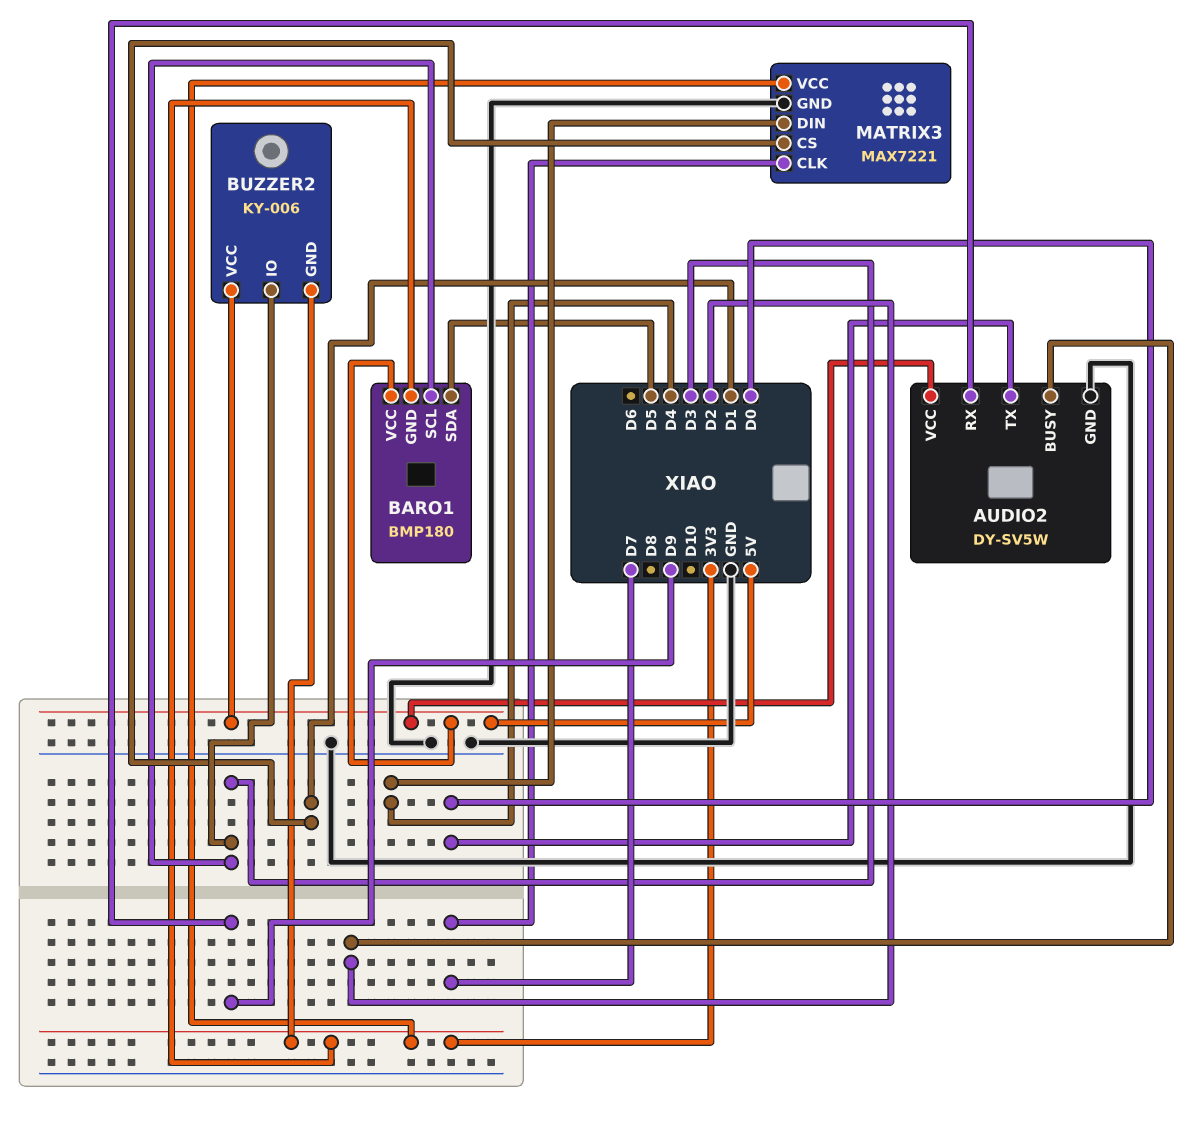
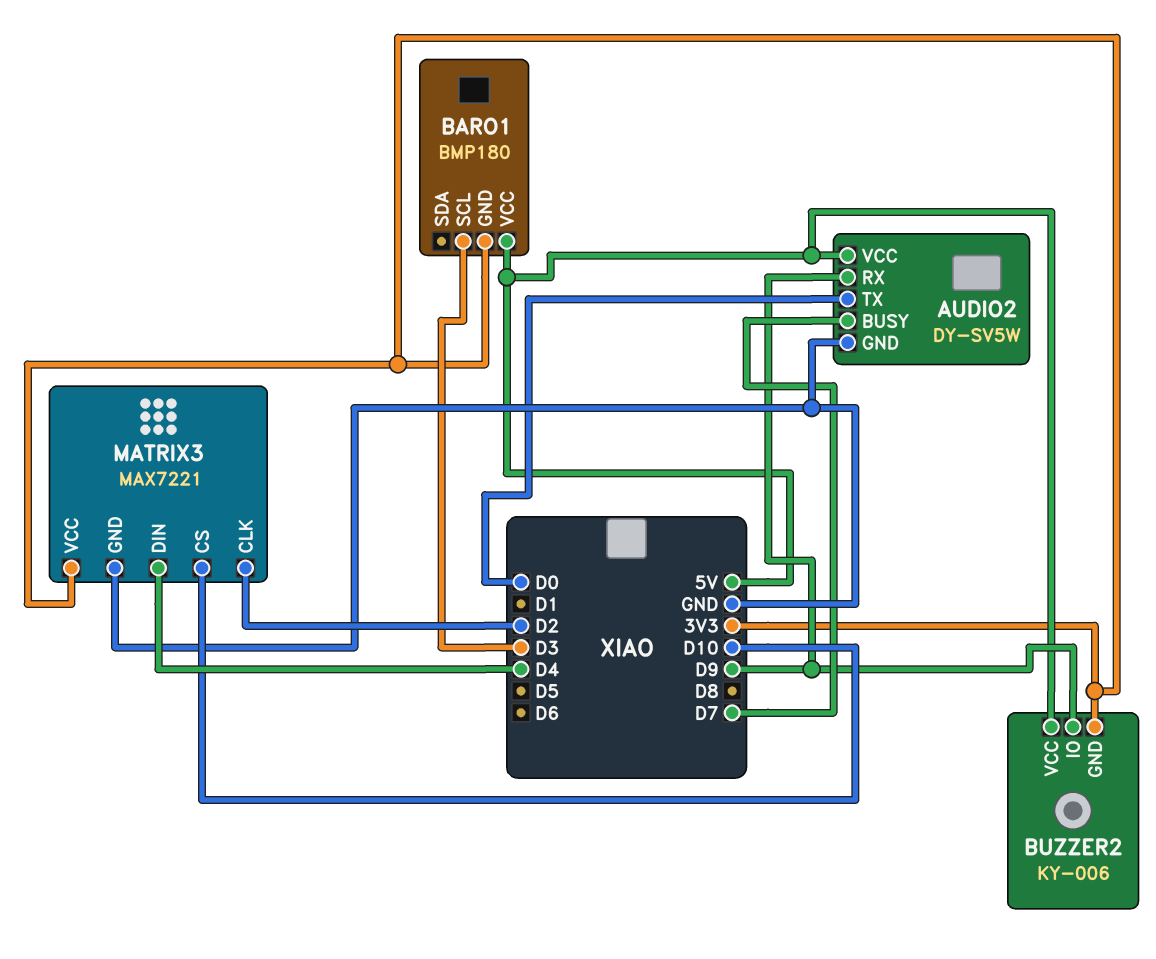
AUDIO2 pin BUSY: D2 -> D7
BARO1 pin SDA: D5 -> none
BUZZER2 pin IO: D3 -> D9
MATRIX3 pin CLK: D7 -> D2
MATRIX3 pin CS: D1 -> D10

